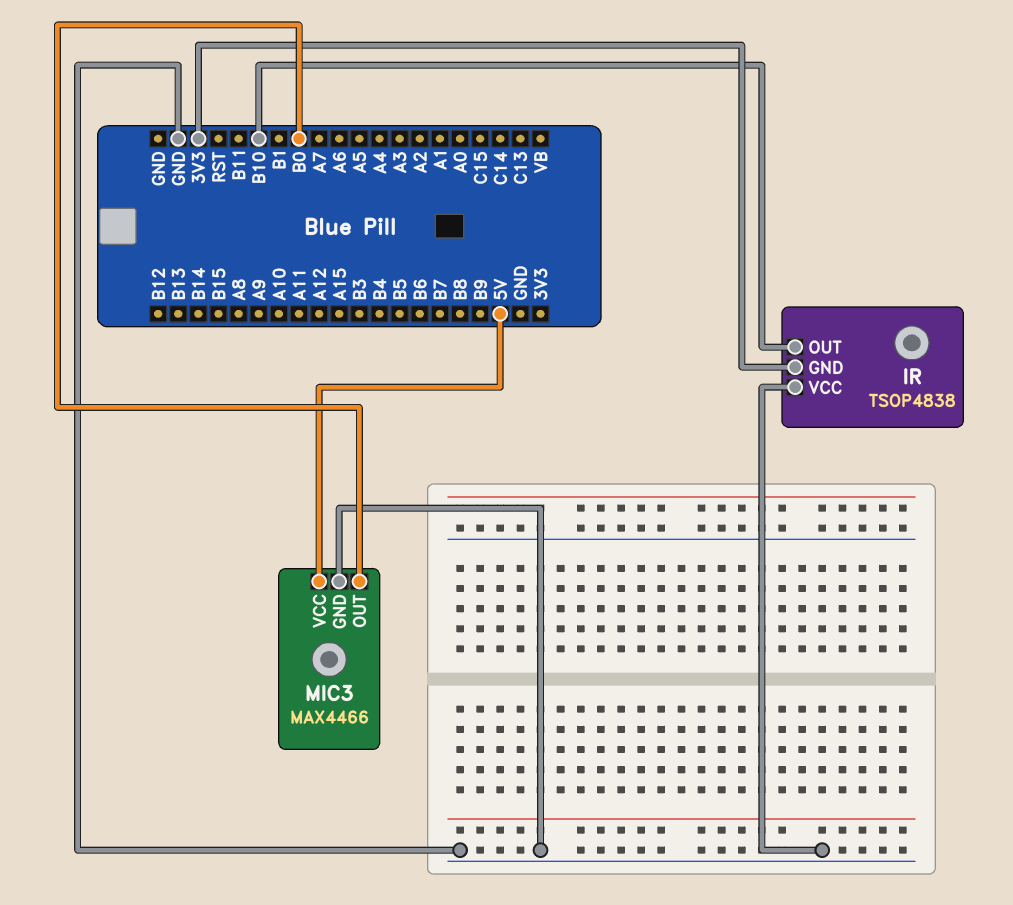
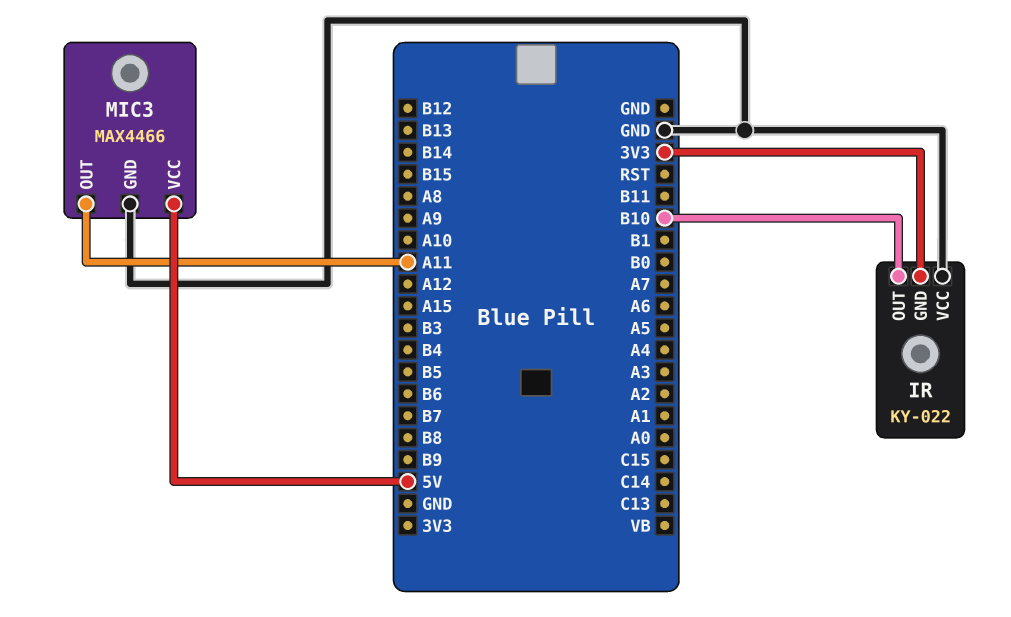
IR: TSOP4838 -> KY-022
MIC3 pin OUT: B0 -> A11

